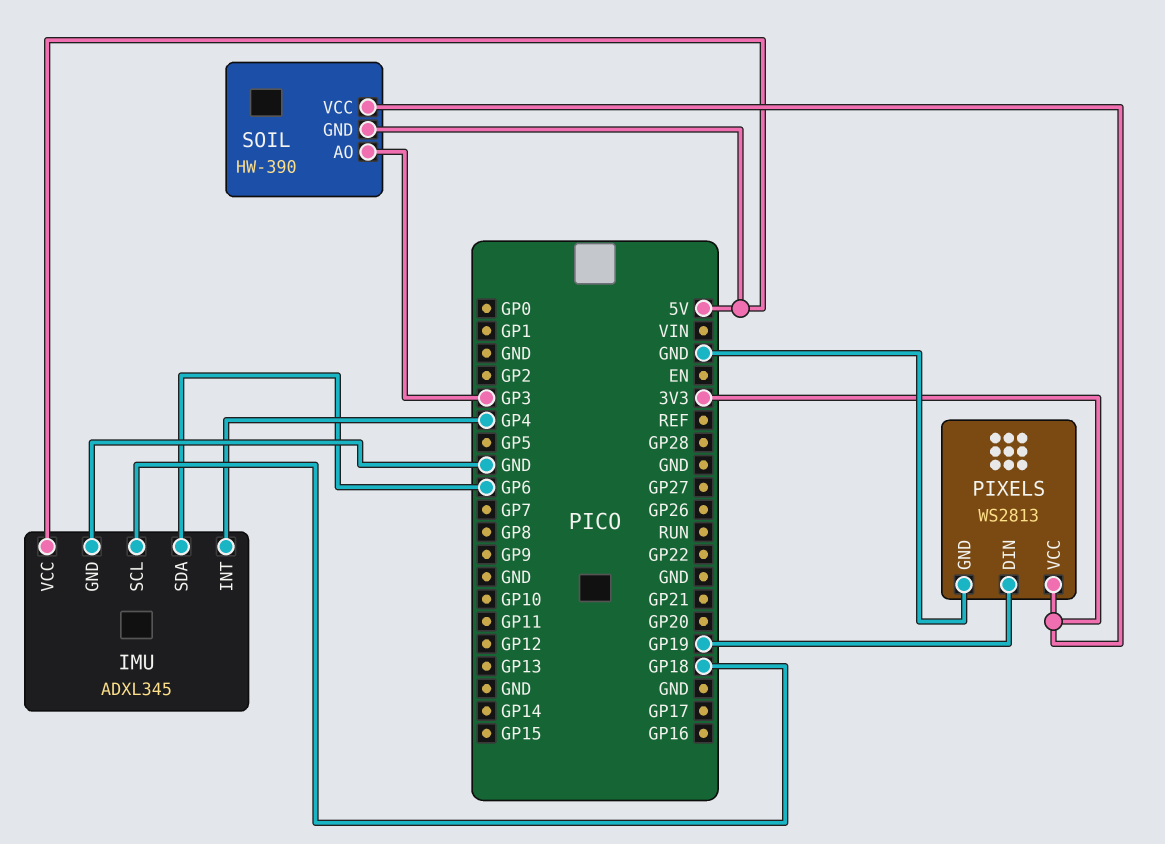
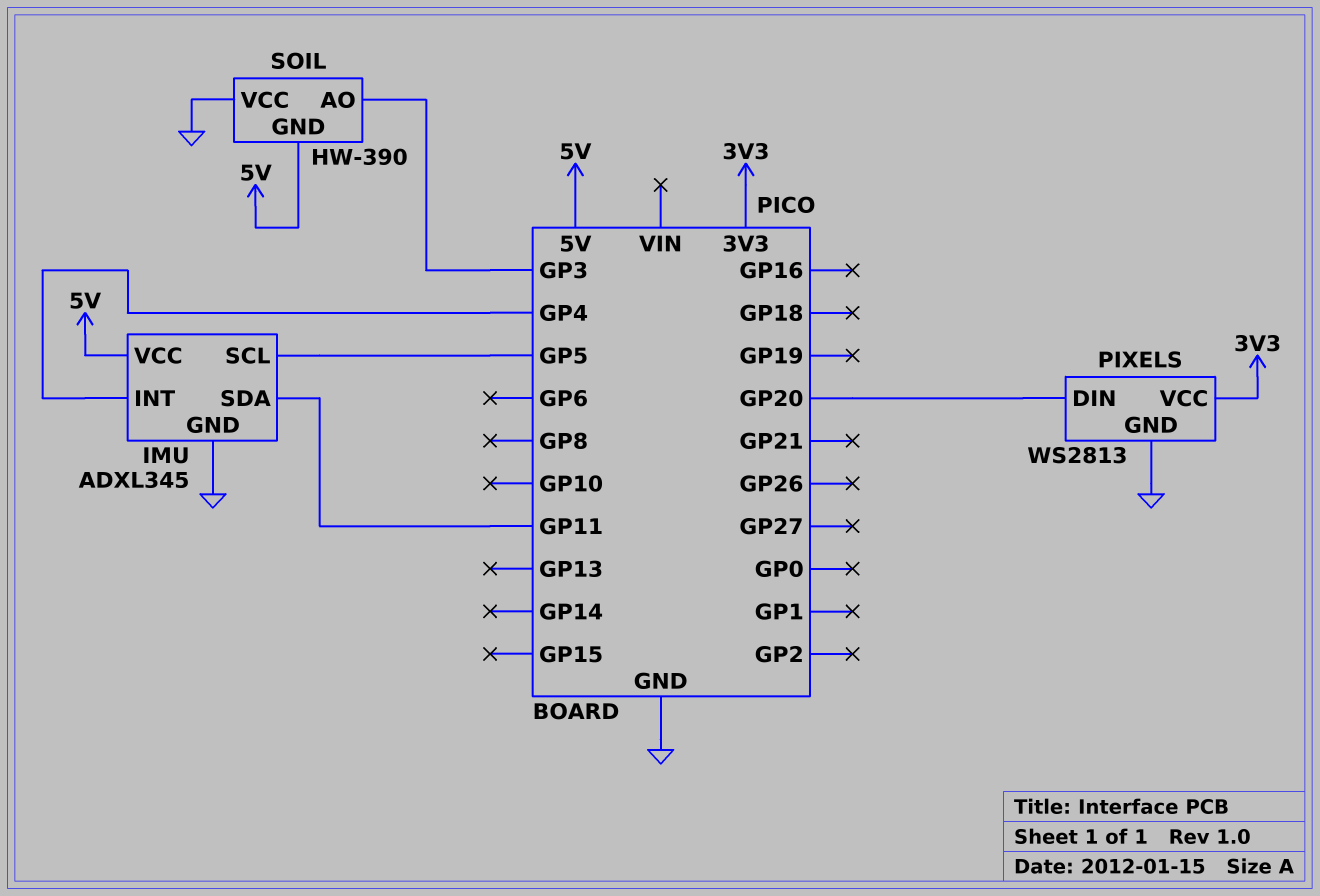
IMU pin SCL: GP18 -> GP5
IMU pin SDA: GP6 -> GP11
PIXELS pin DIN: GP19 -> GP20
SOIL pin VCC: 3V3 -> GND

